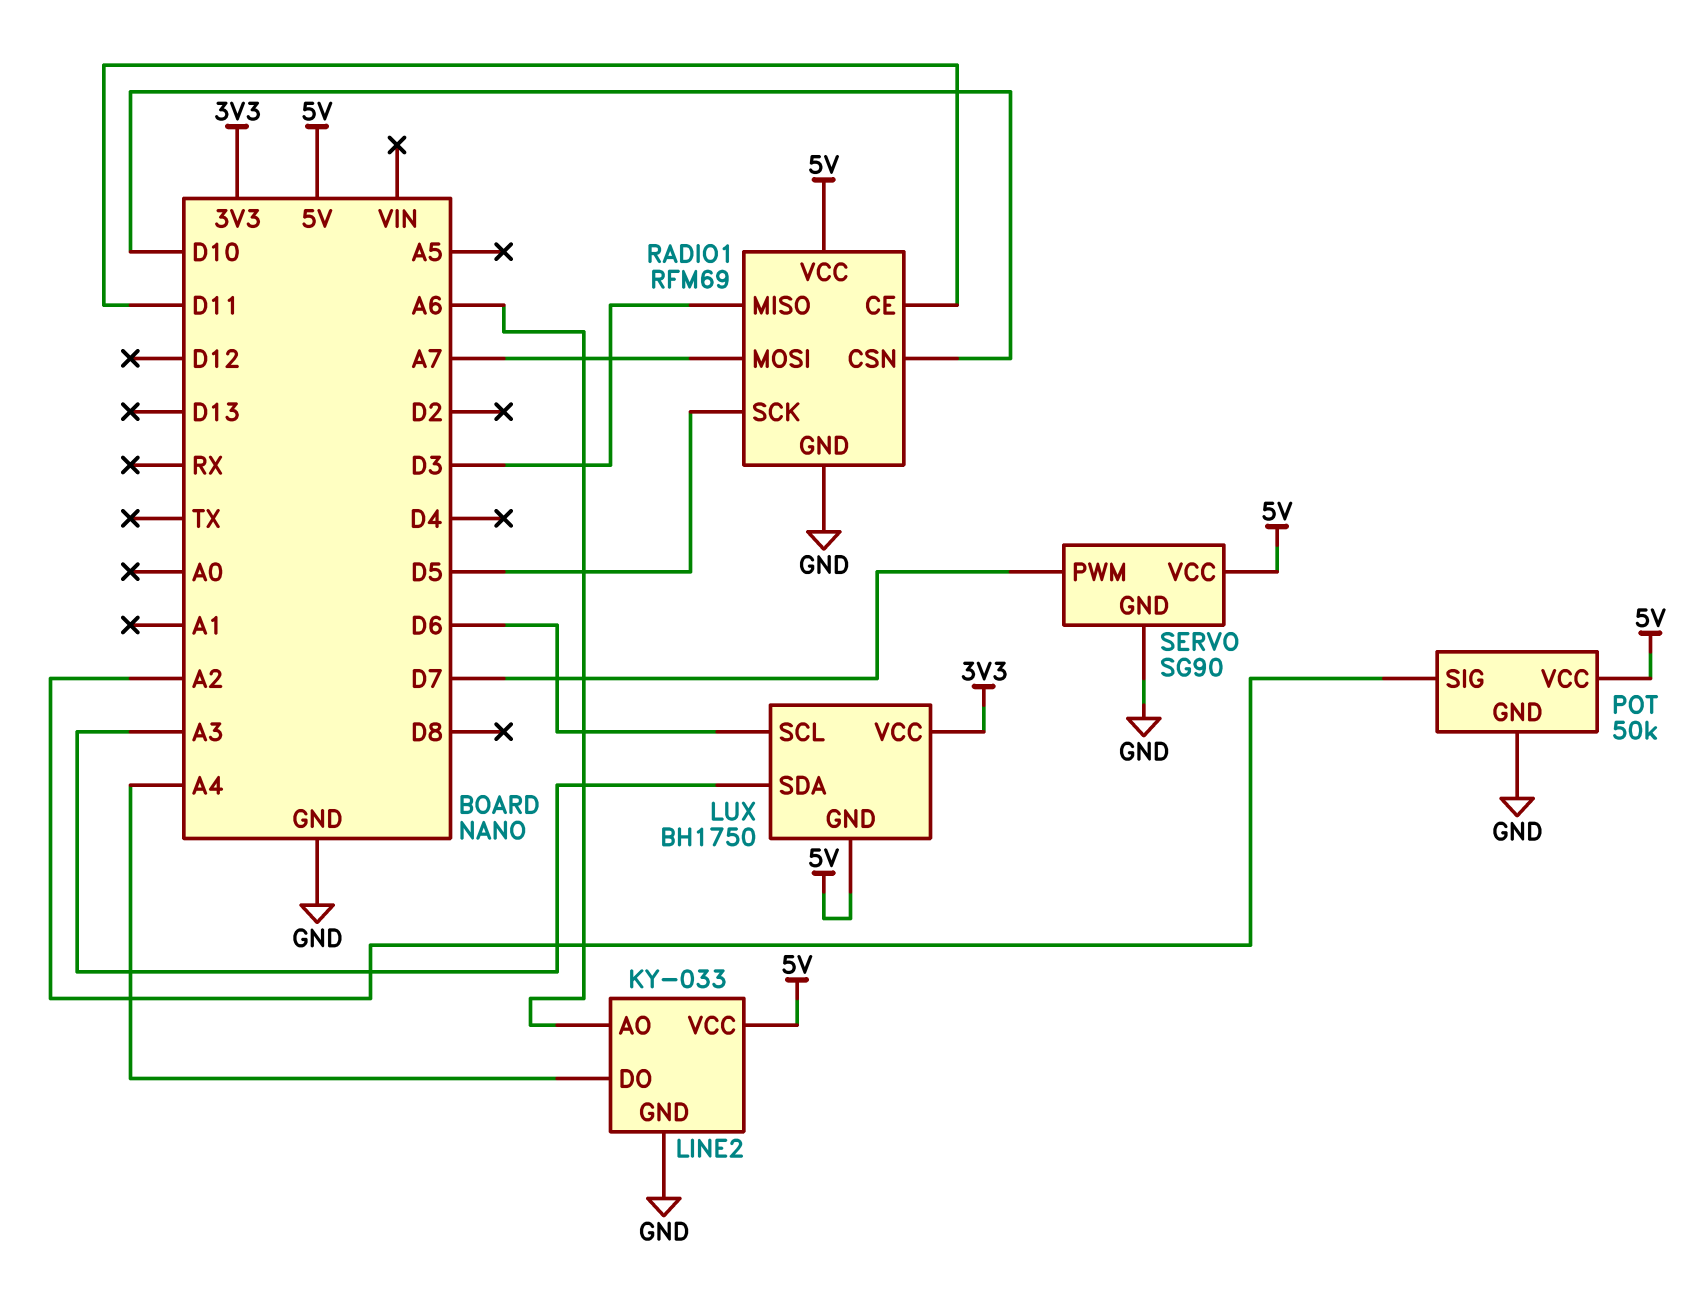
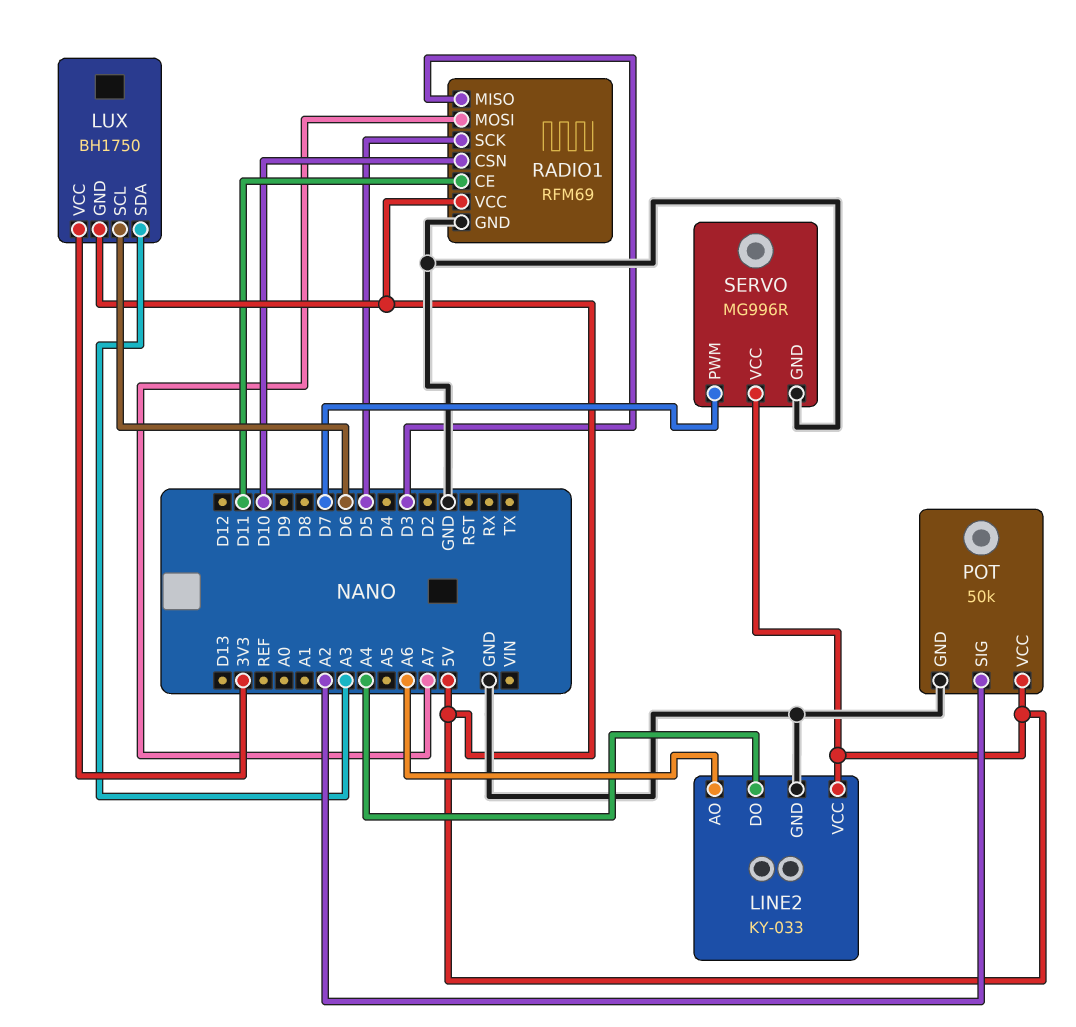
SERVO: SG90 -> MG996R

